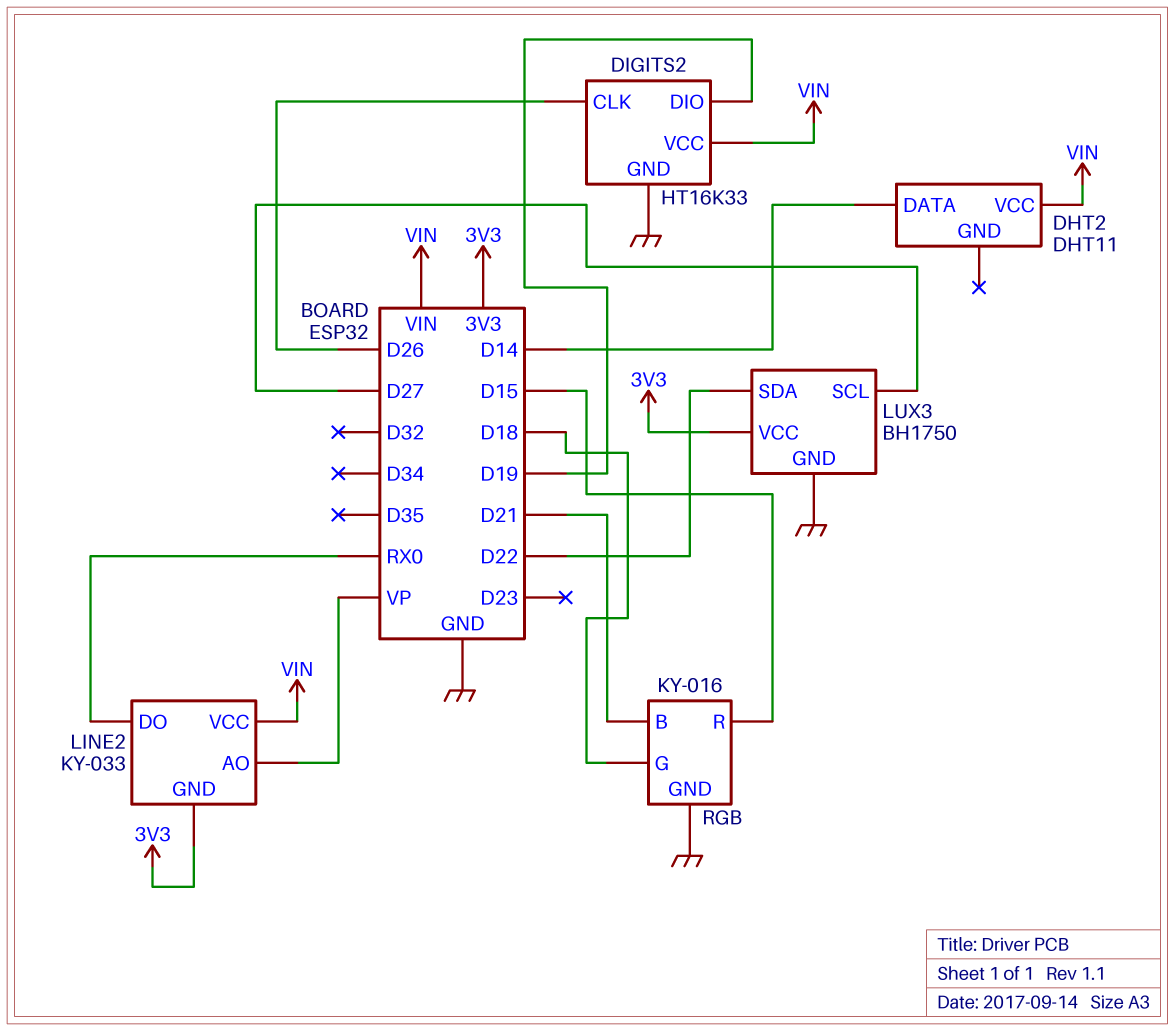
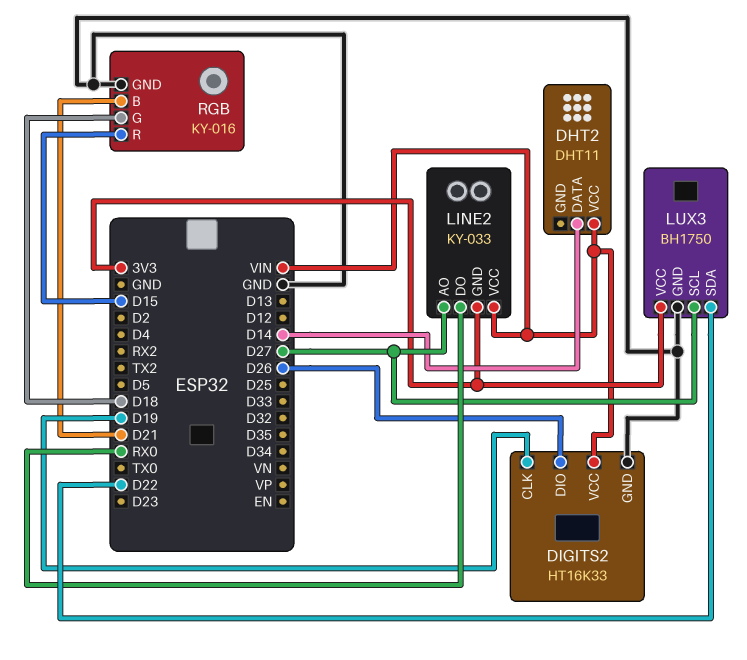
DIGITS2 pin CLK: D26 -> D19
DIGITS2 pin DIO: D19 -> D26
LINE2 pin AO: VP -> D27

